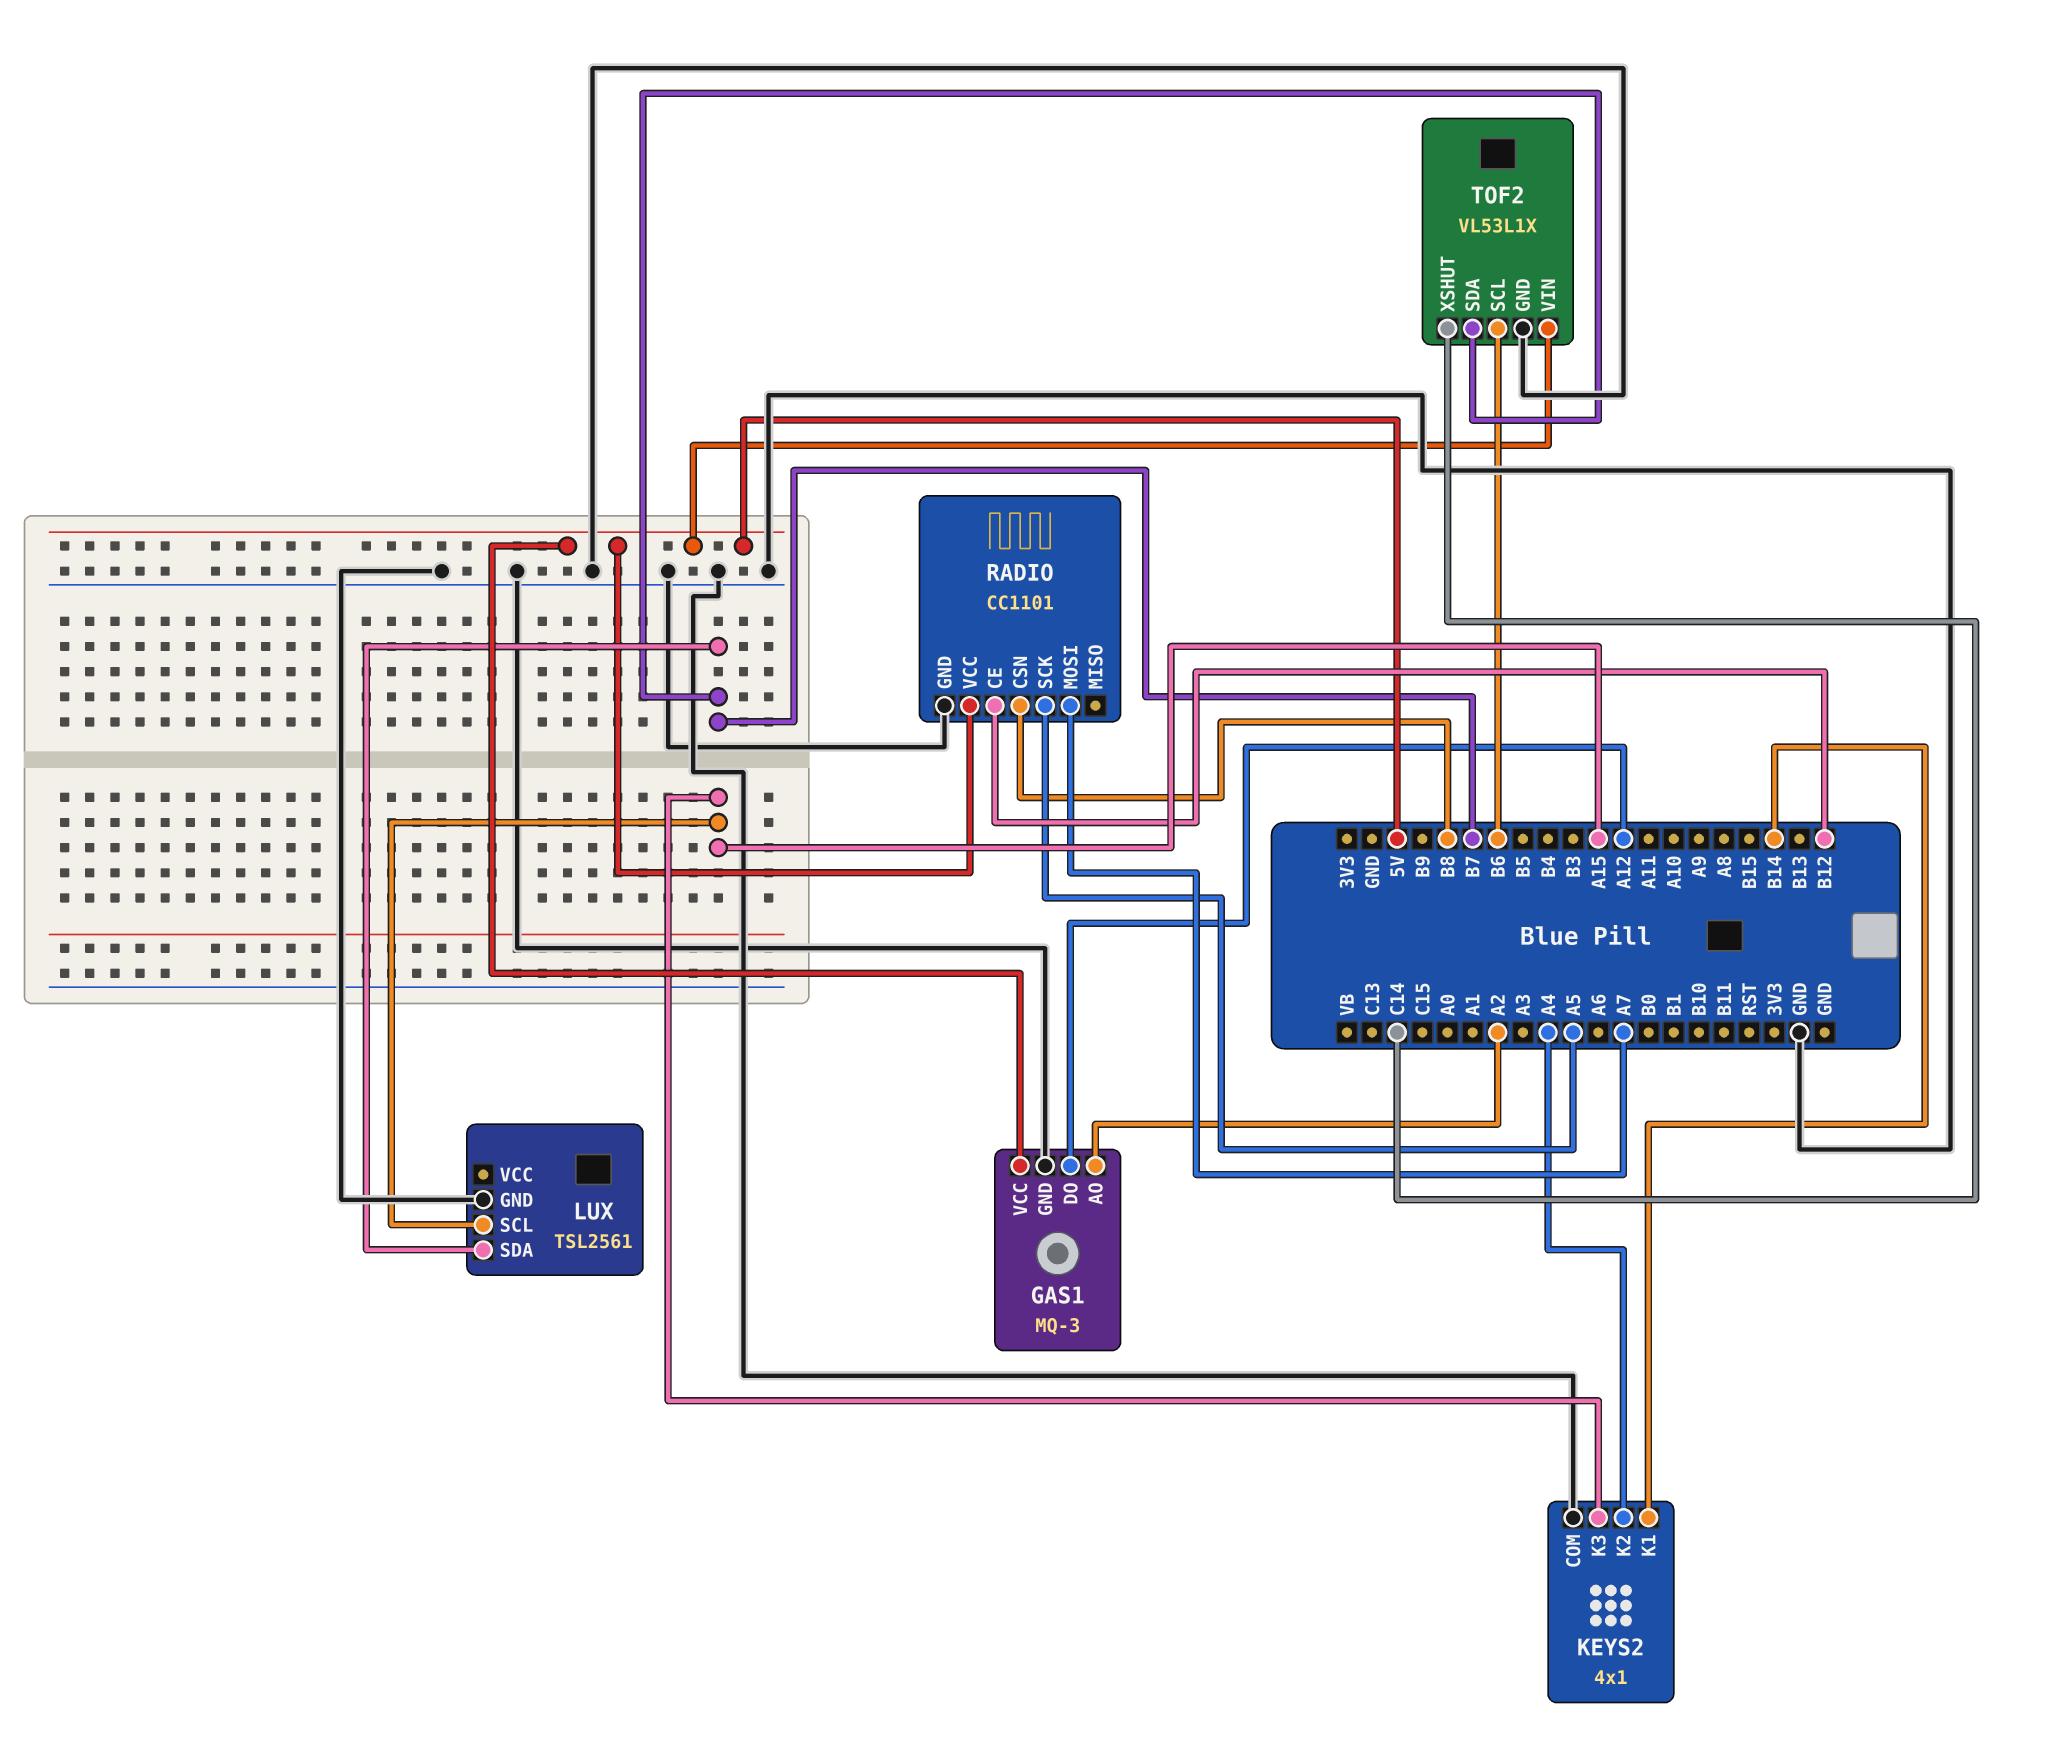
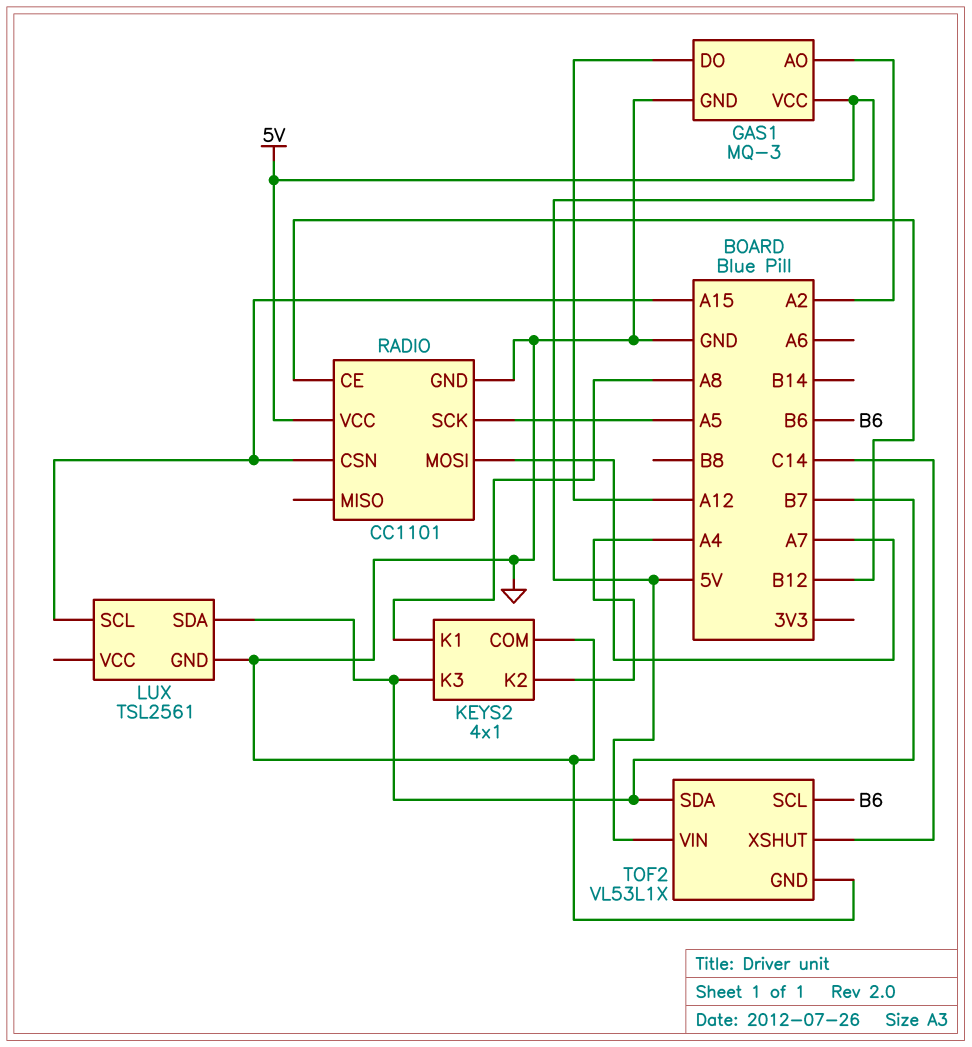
KEYS2 pin K1: B14 -> A8
KEYS2 pin K3: A15 -> B7
RADIO pin CSN: B8 -> A15

